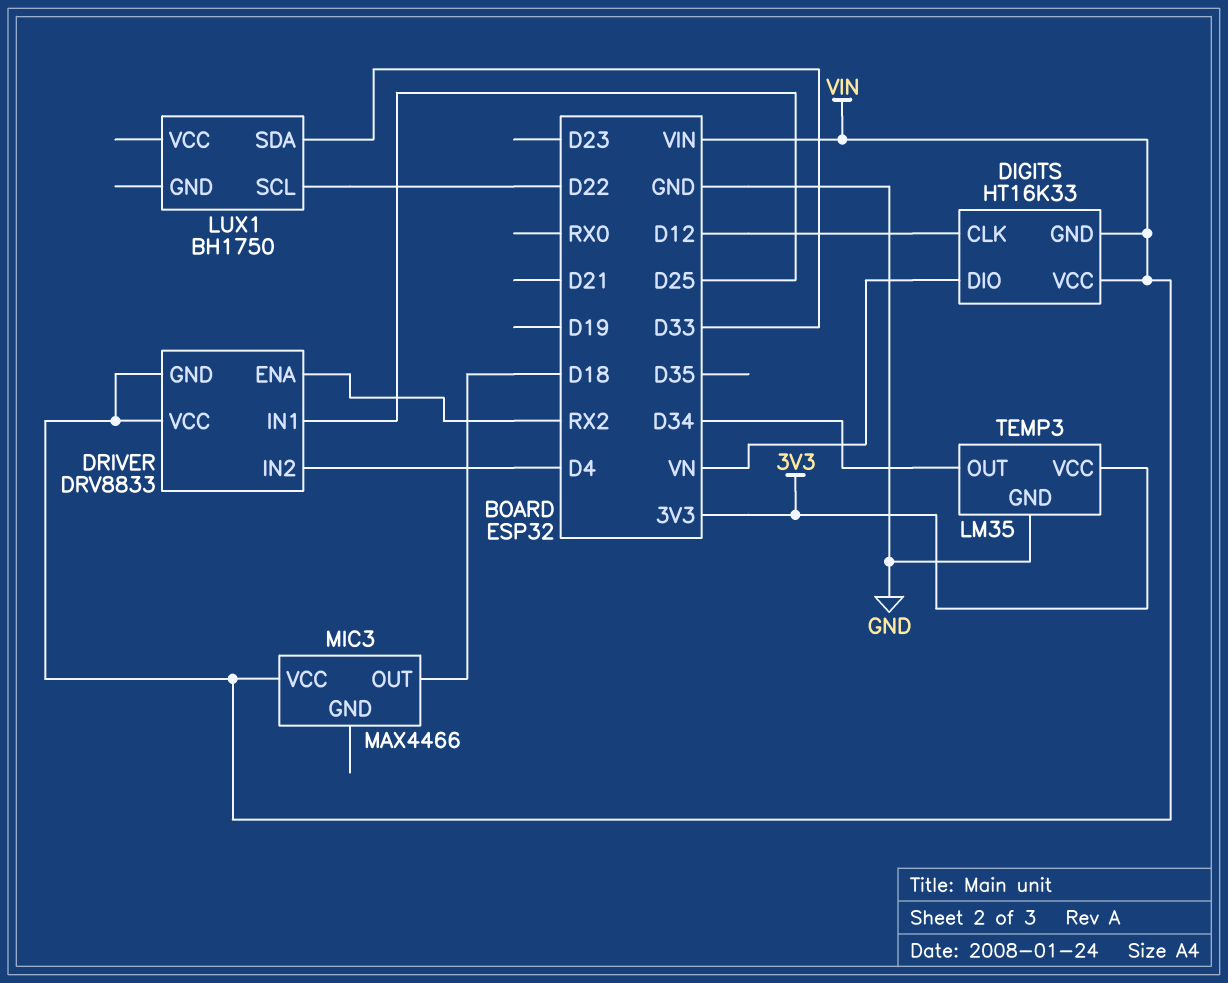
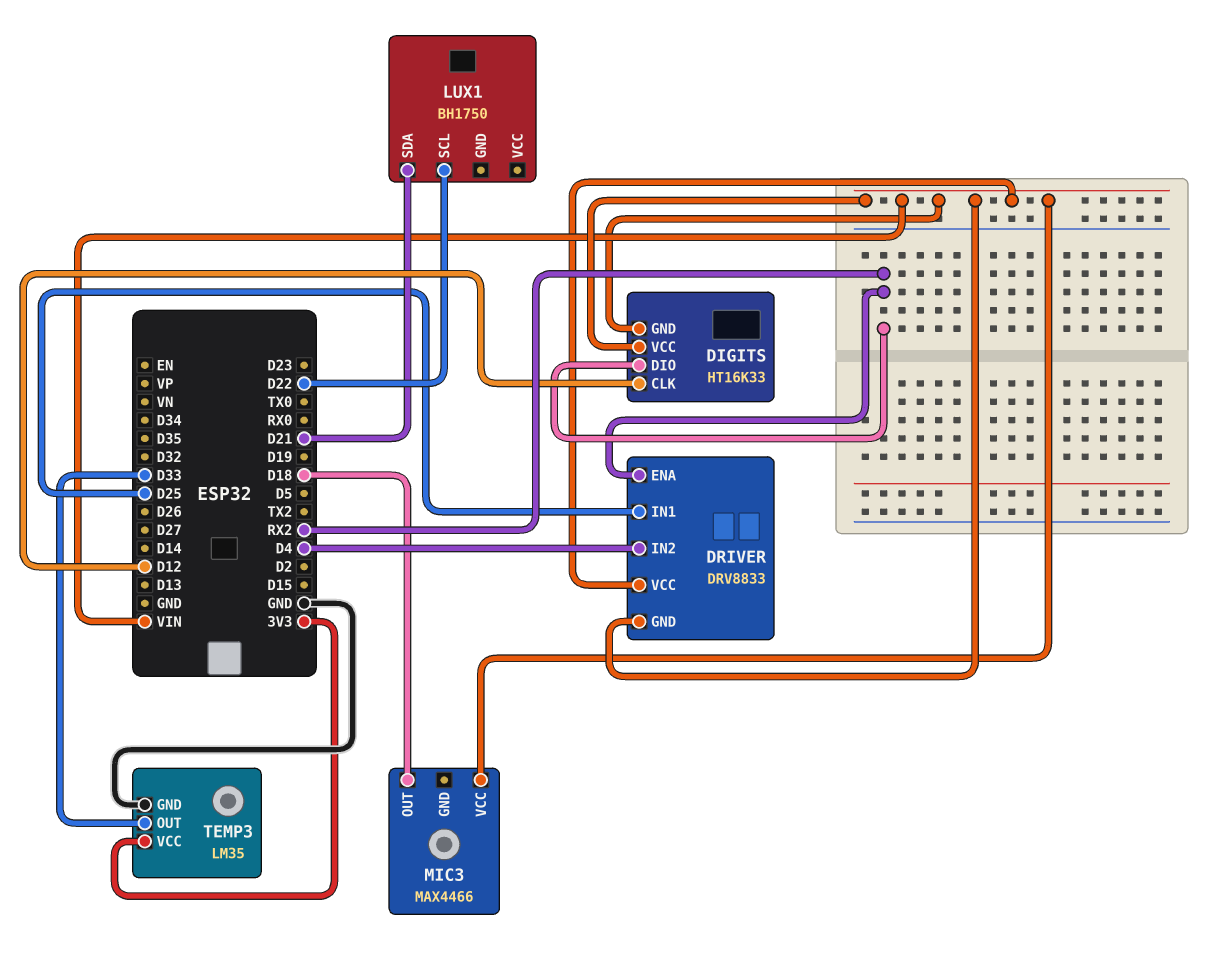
DIGITS pin DIO: VN -> RX2
LUX1 pin SDA: D33 -> D21
TEMP3 pin OUT: D34 -> D33

